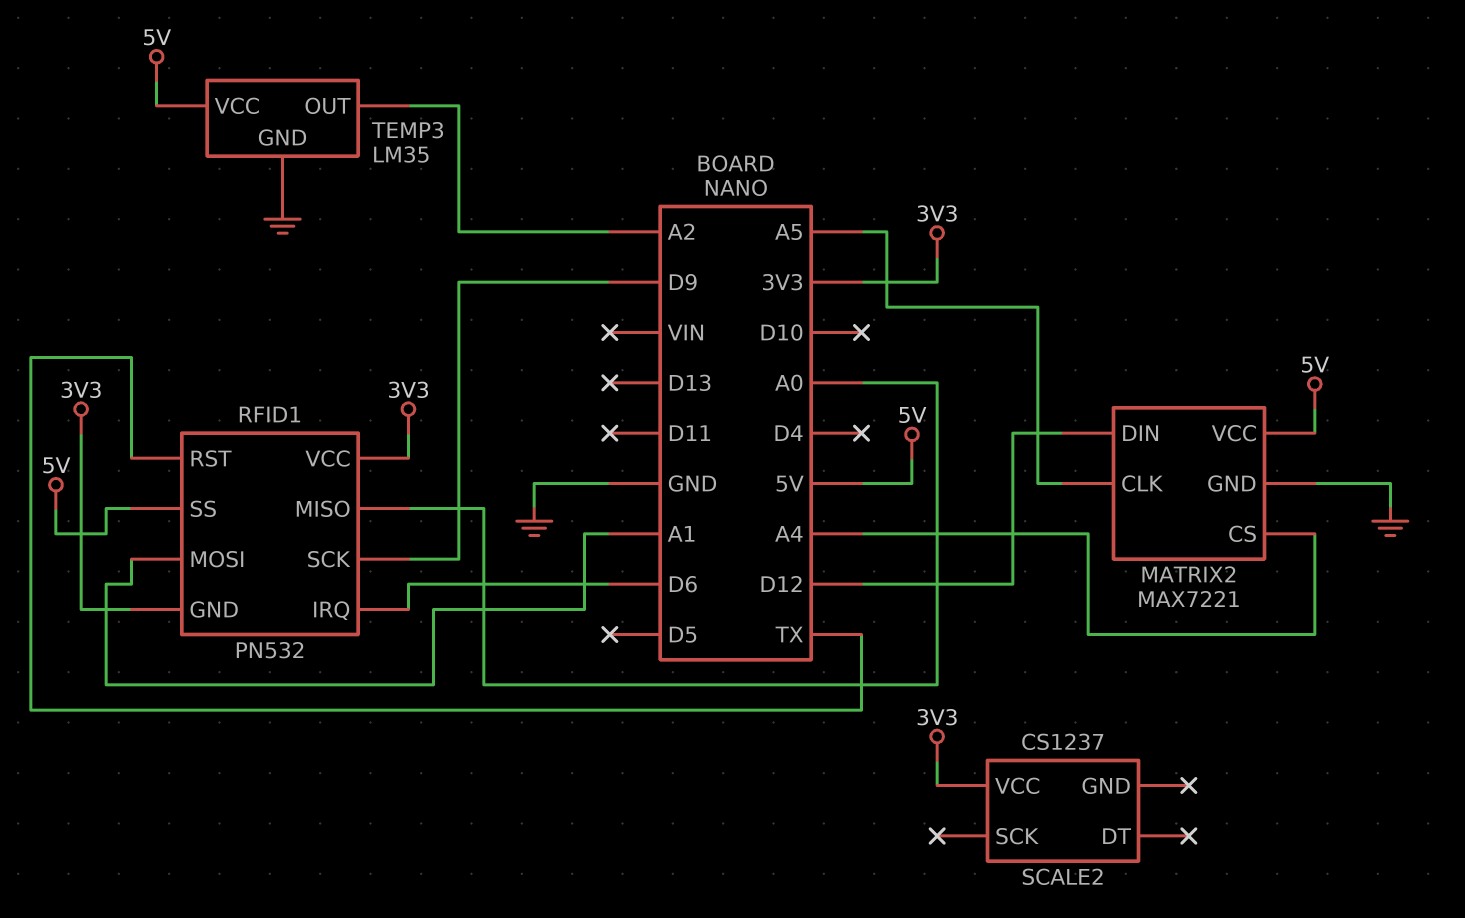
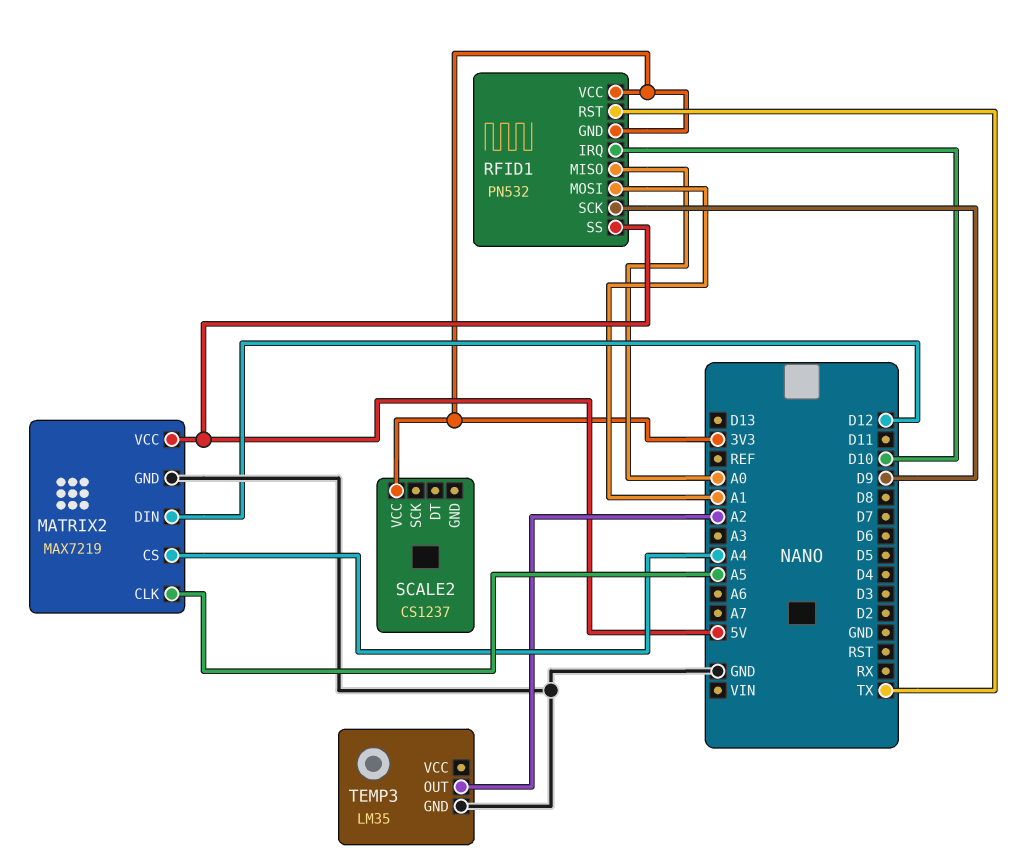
MATRIX2: MAX7221 -> MAX7219
RFID1 pin IRQ: D6 -> D10
TEMP3 pin VCC: 5V -> none

